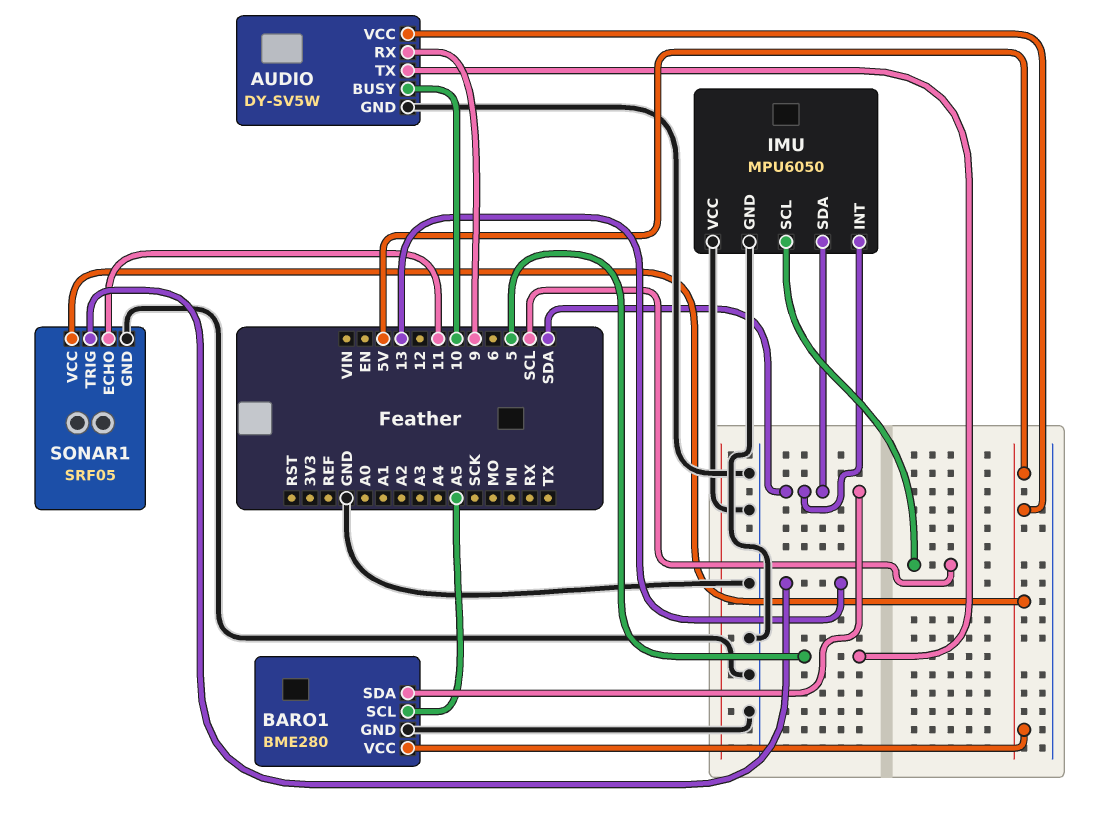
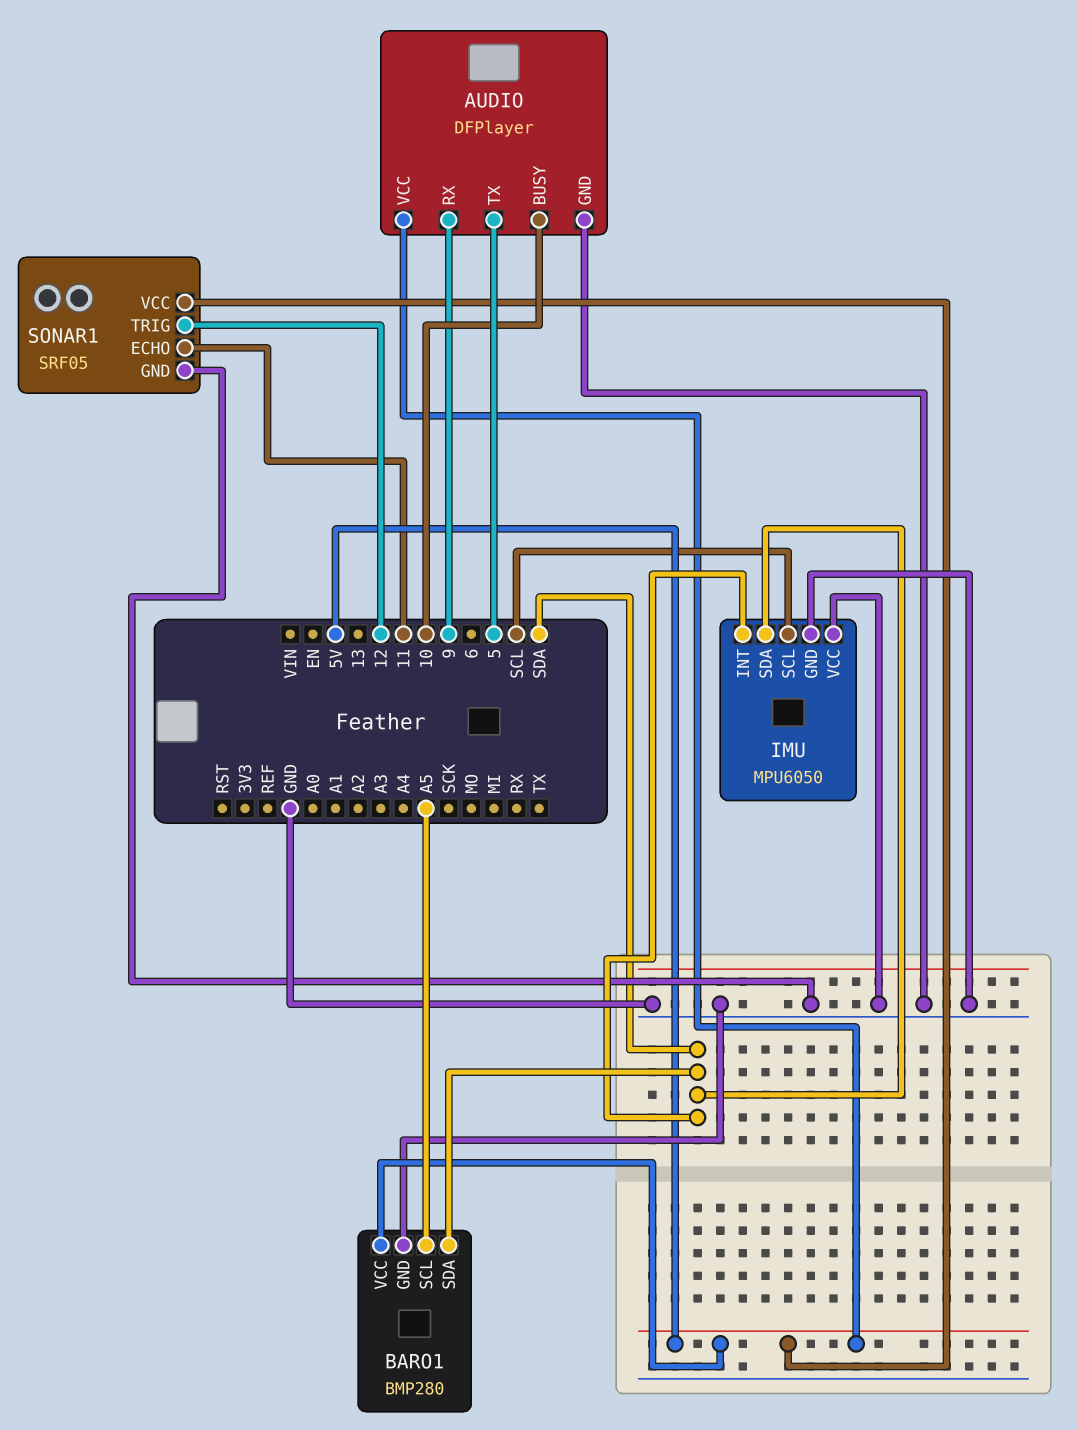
AUDIO: DY-SV5W -> DFPlayer
BARO1: BME280 -> BMP280
SONAR1 pin TRIG: 13 -> 12

